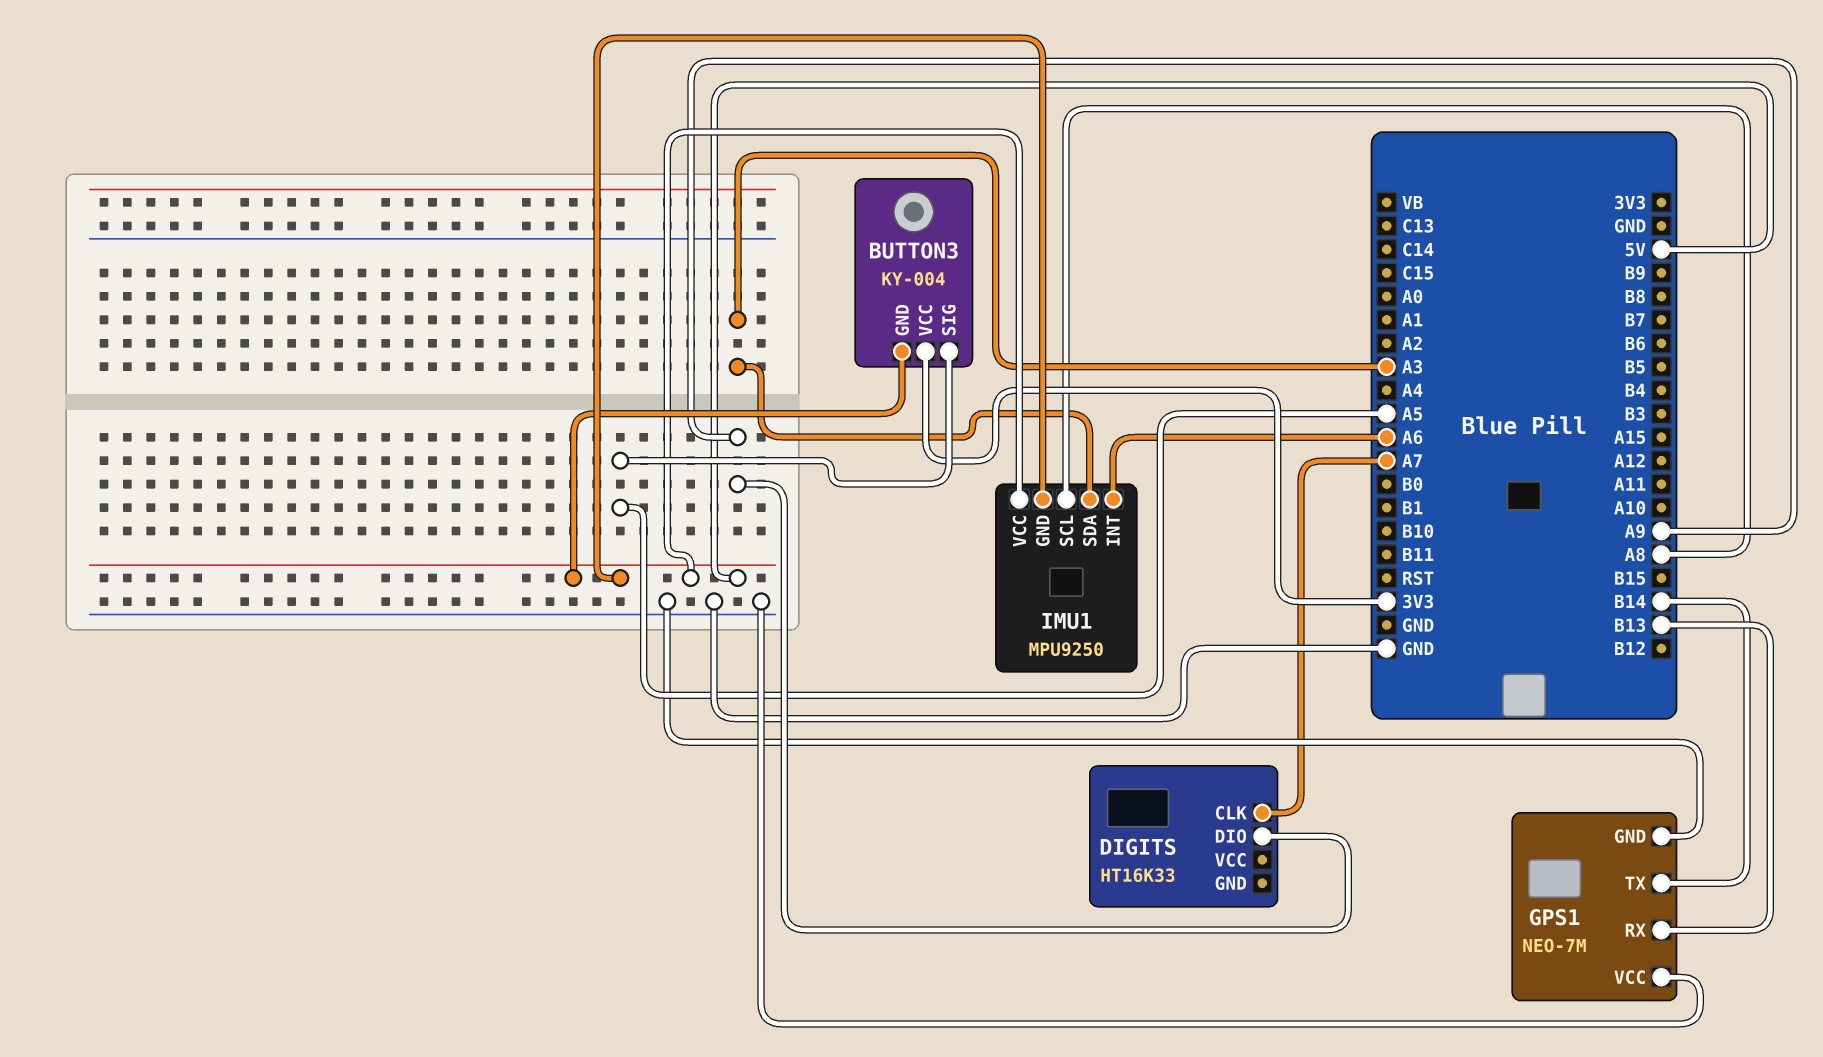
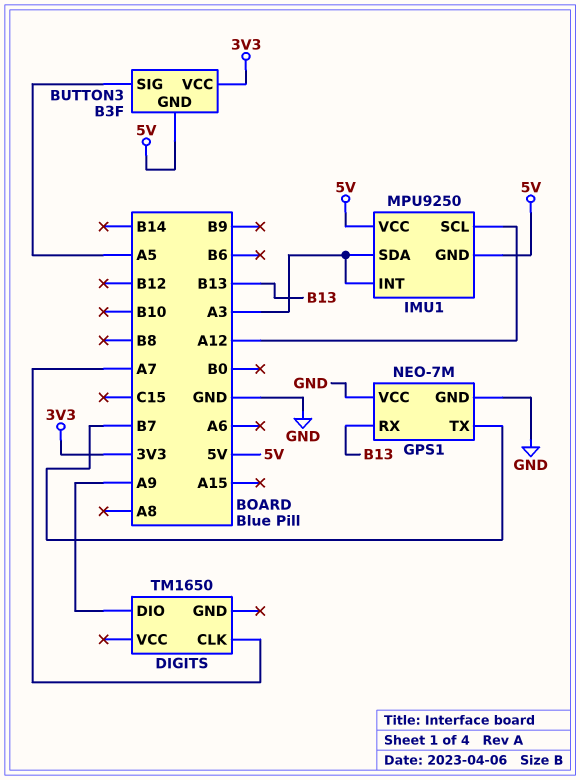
BUTTON3: KY-004 -> B3F
DIGITS: HT16K33 -> TM1650
GPS1 pin TX: B14 -> B7
IMU1 pin INT: A6 -> A3
IMU1 pin SCL: A8 -> A12

